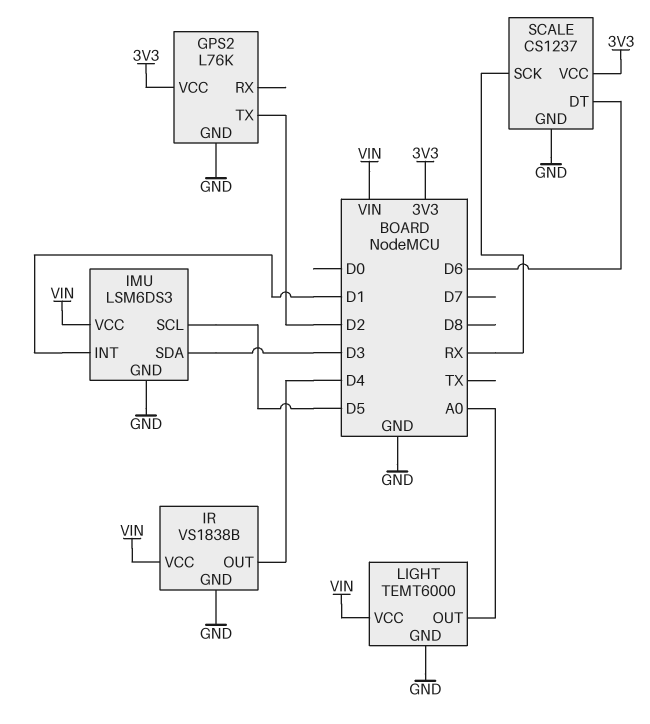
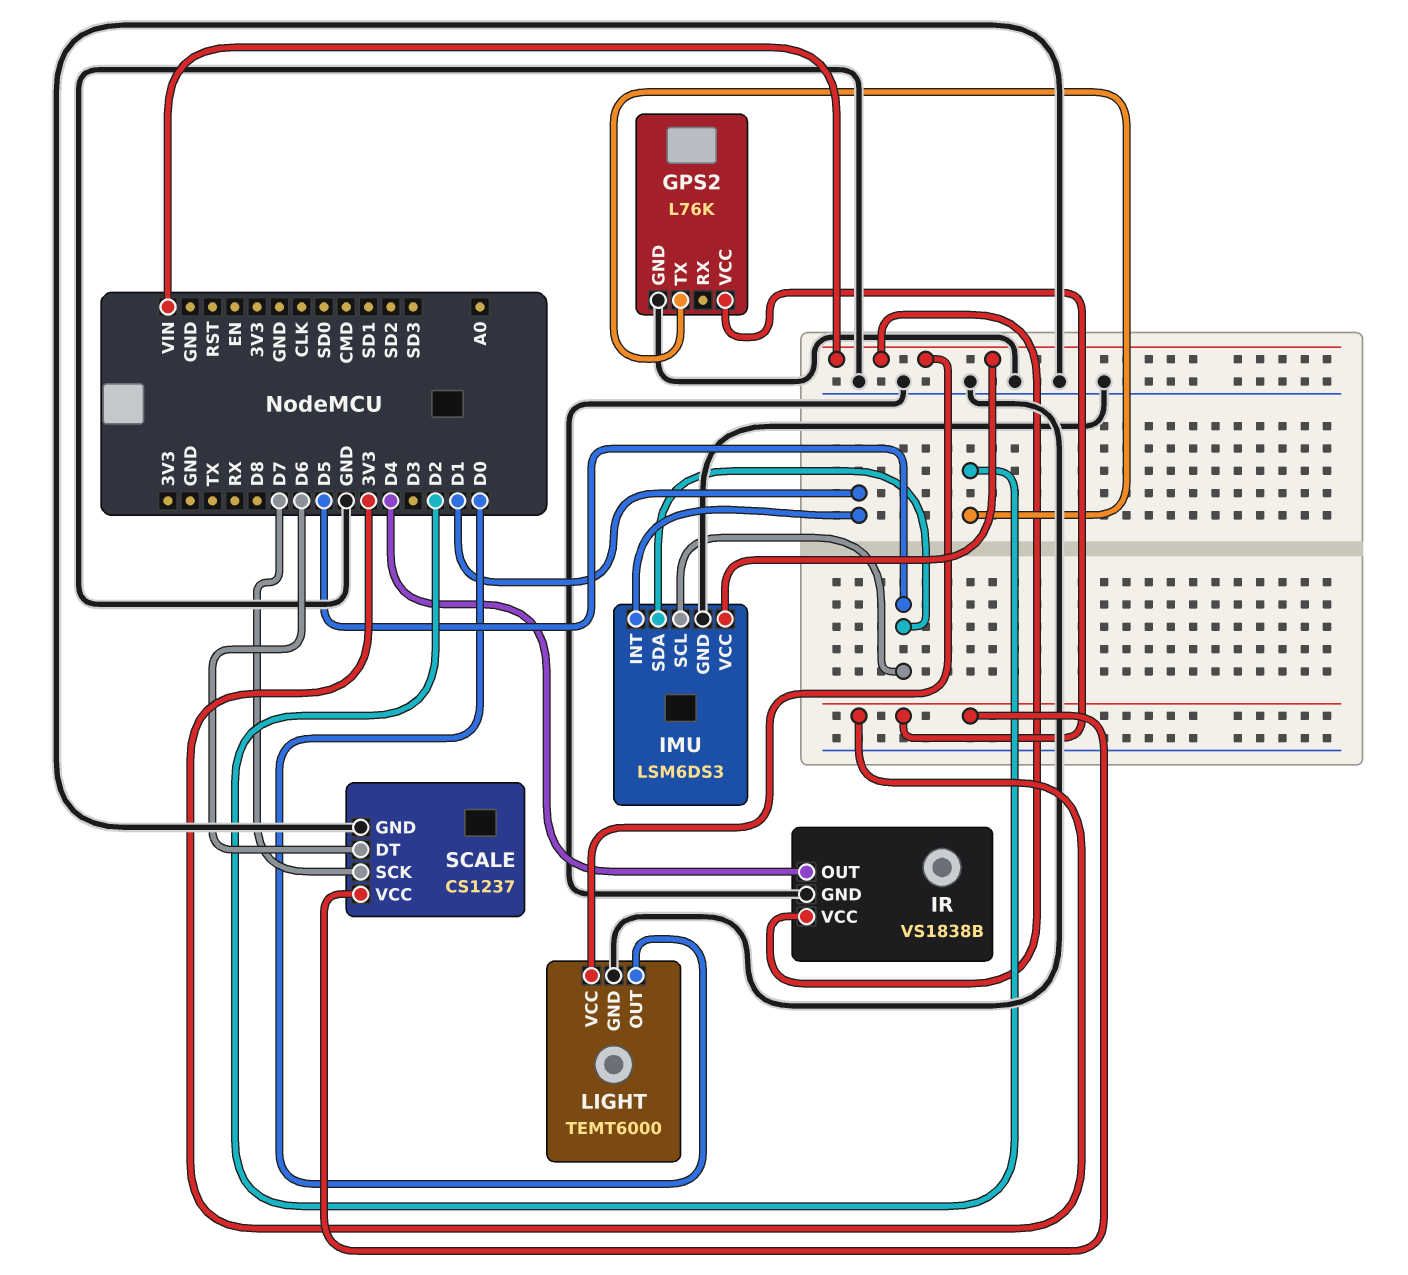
IMU pin SDA: D3 -> D5
LIGHT pin OUT: A0 -> D0
SCALE pin SCK: RX -> D7

